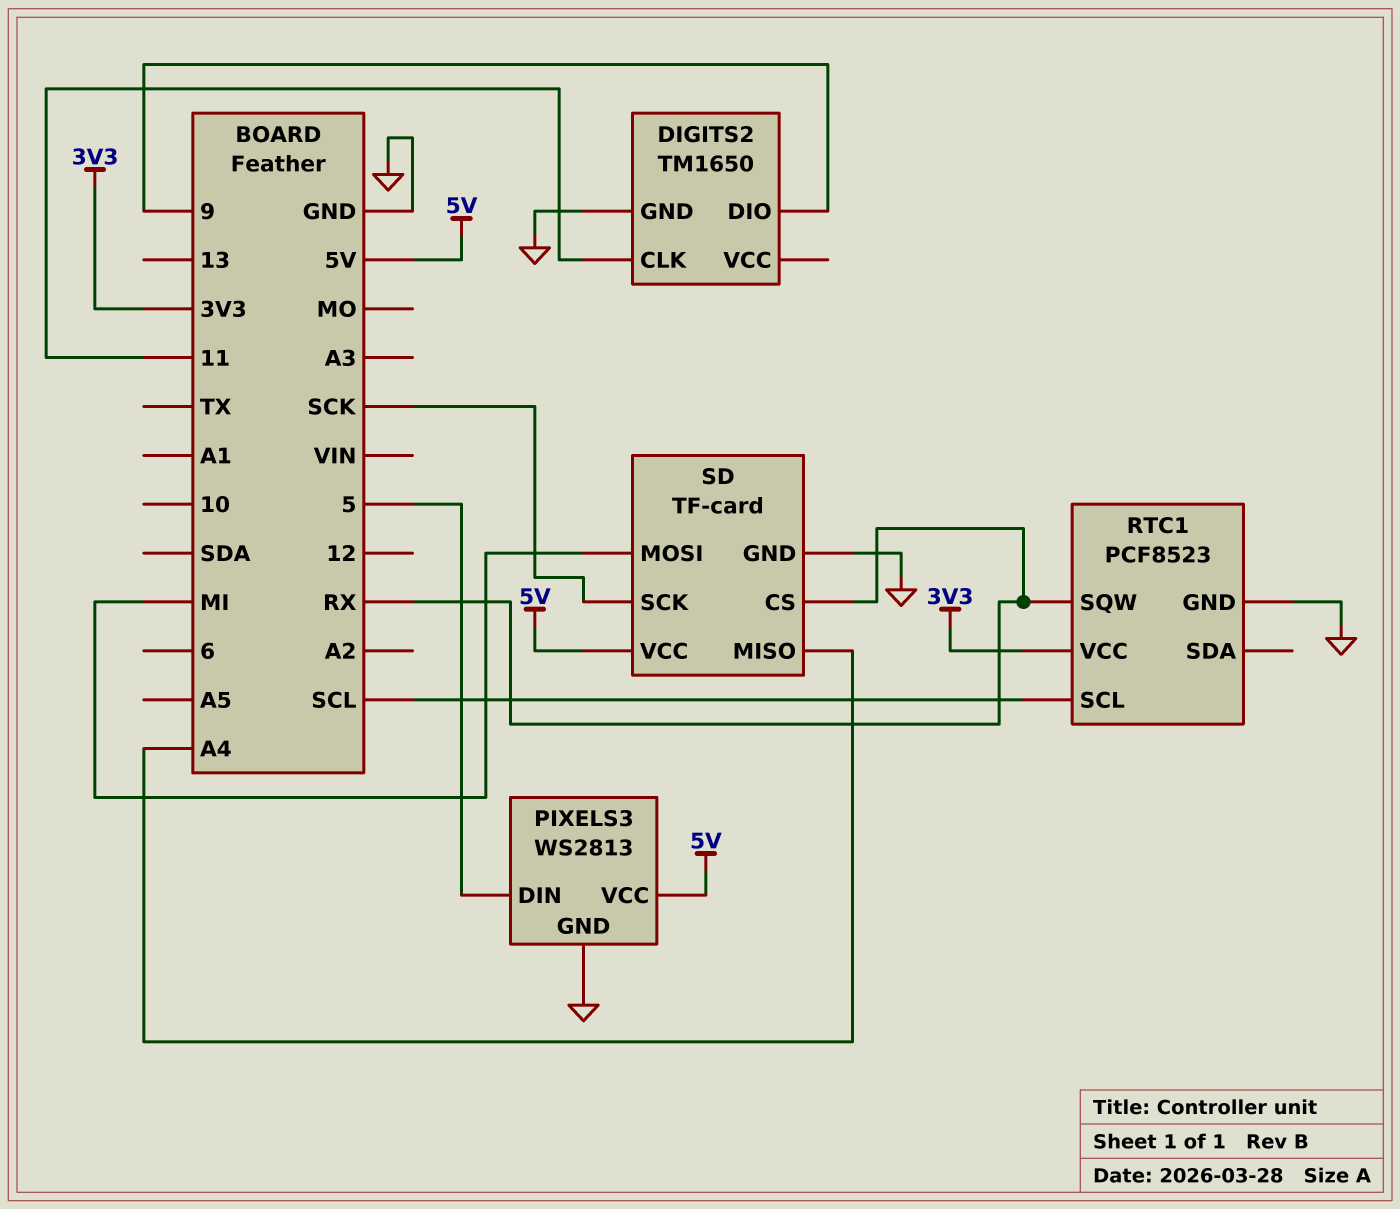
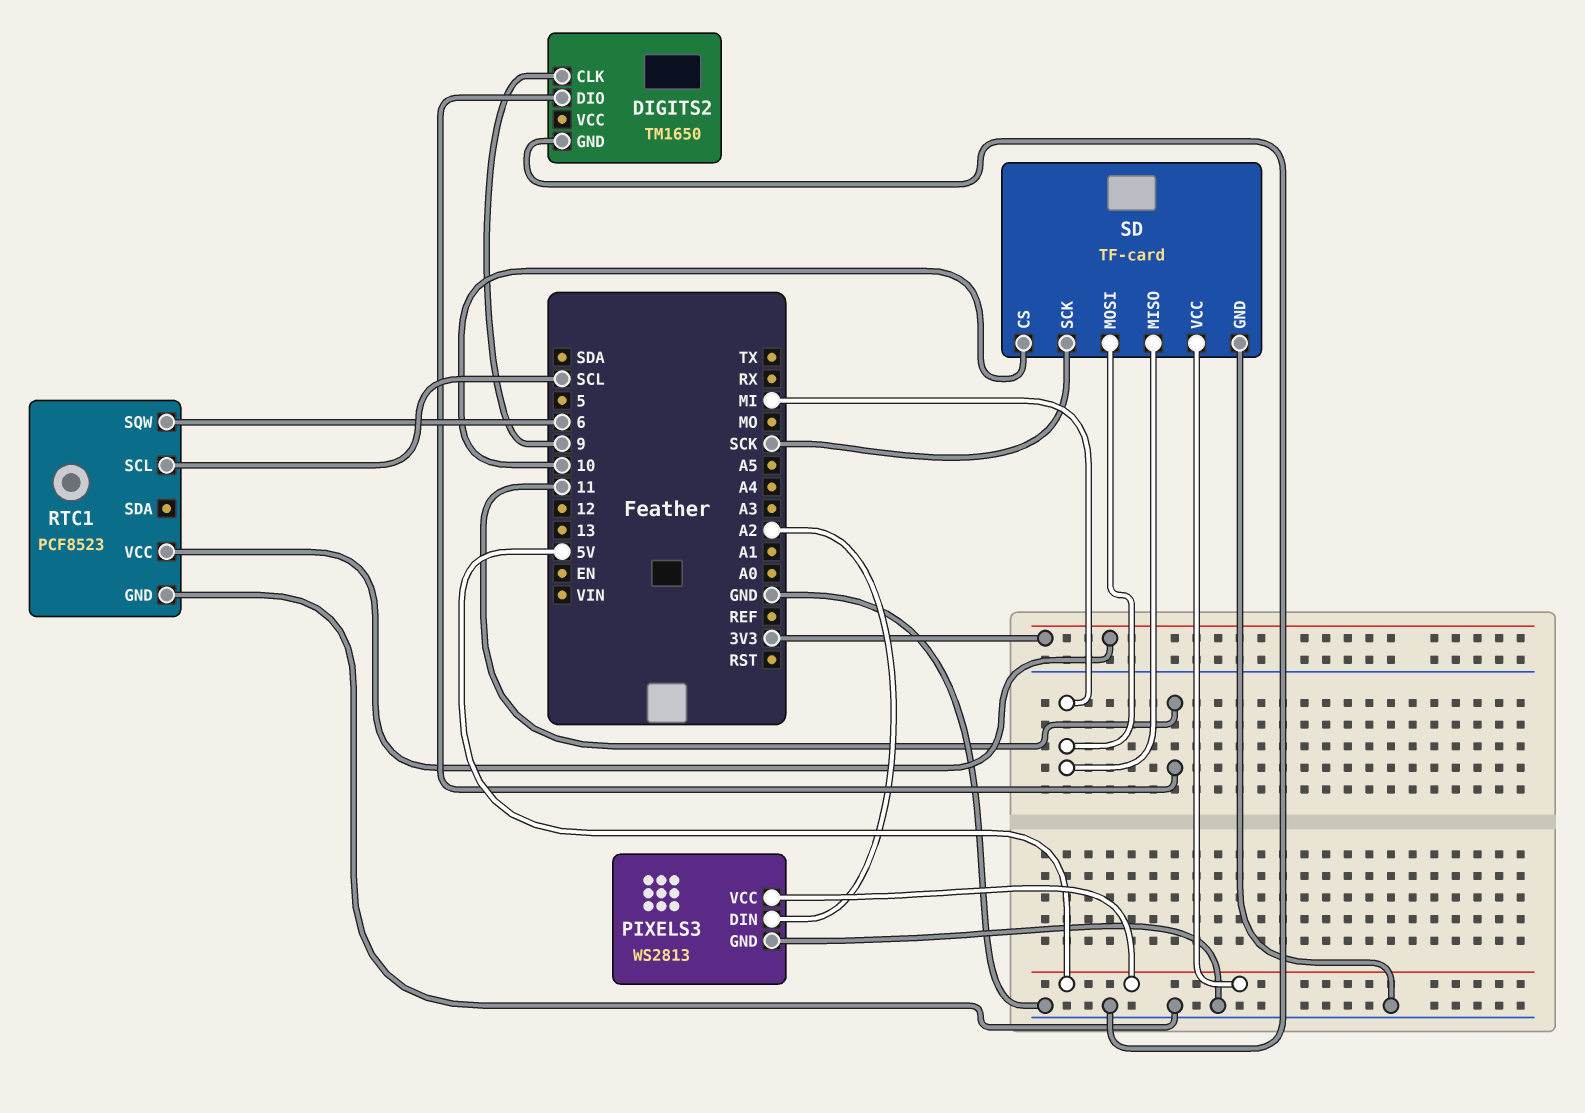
DIGITS2 pin CLK: 11 -> 9
DIGITS2 pin DIO: 9 -> 11
PIXELS3 pin DIN: 5 -> A2
RTC1 pin SQW: RX -> 6
SD pin CS: RX -> 10
SD pin MISO: A4 -> MI

